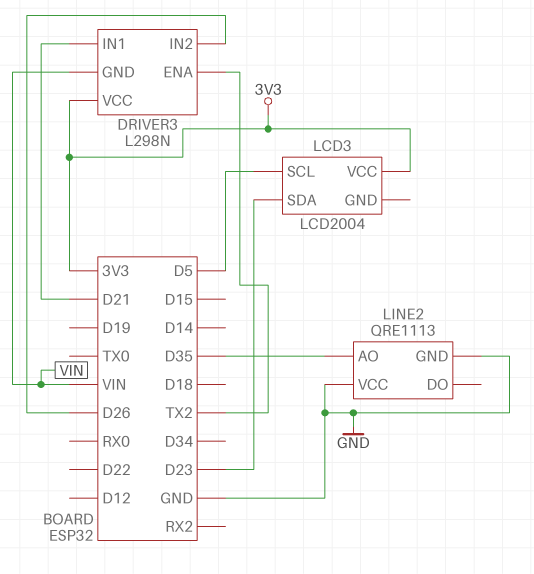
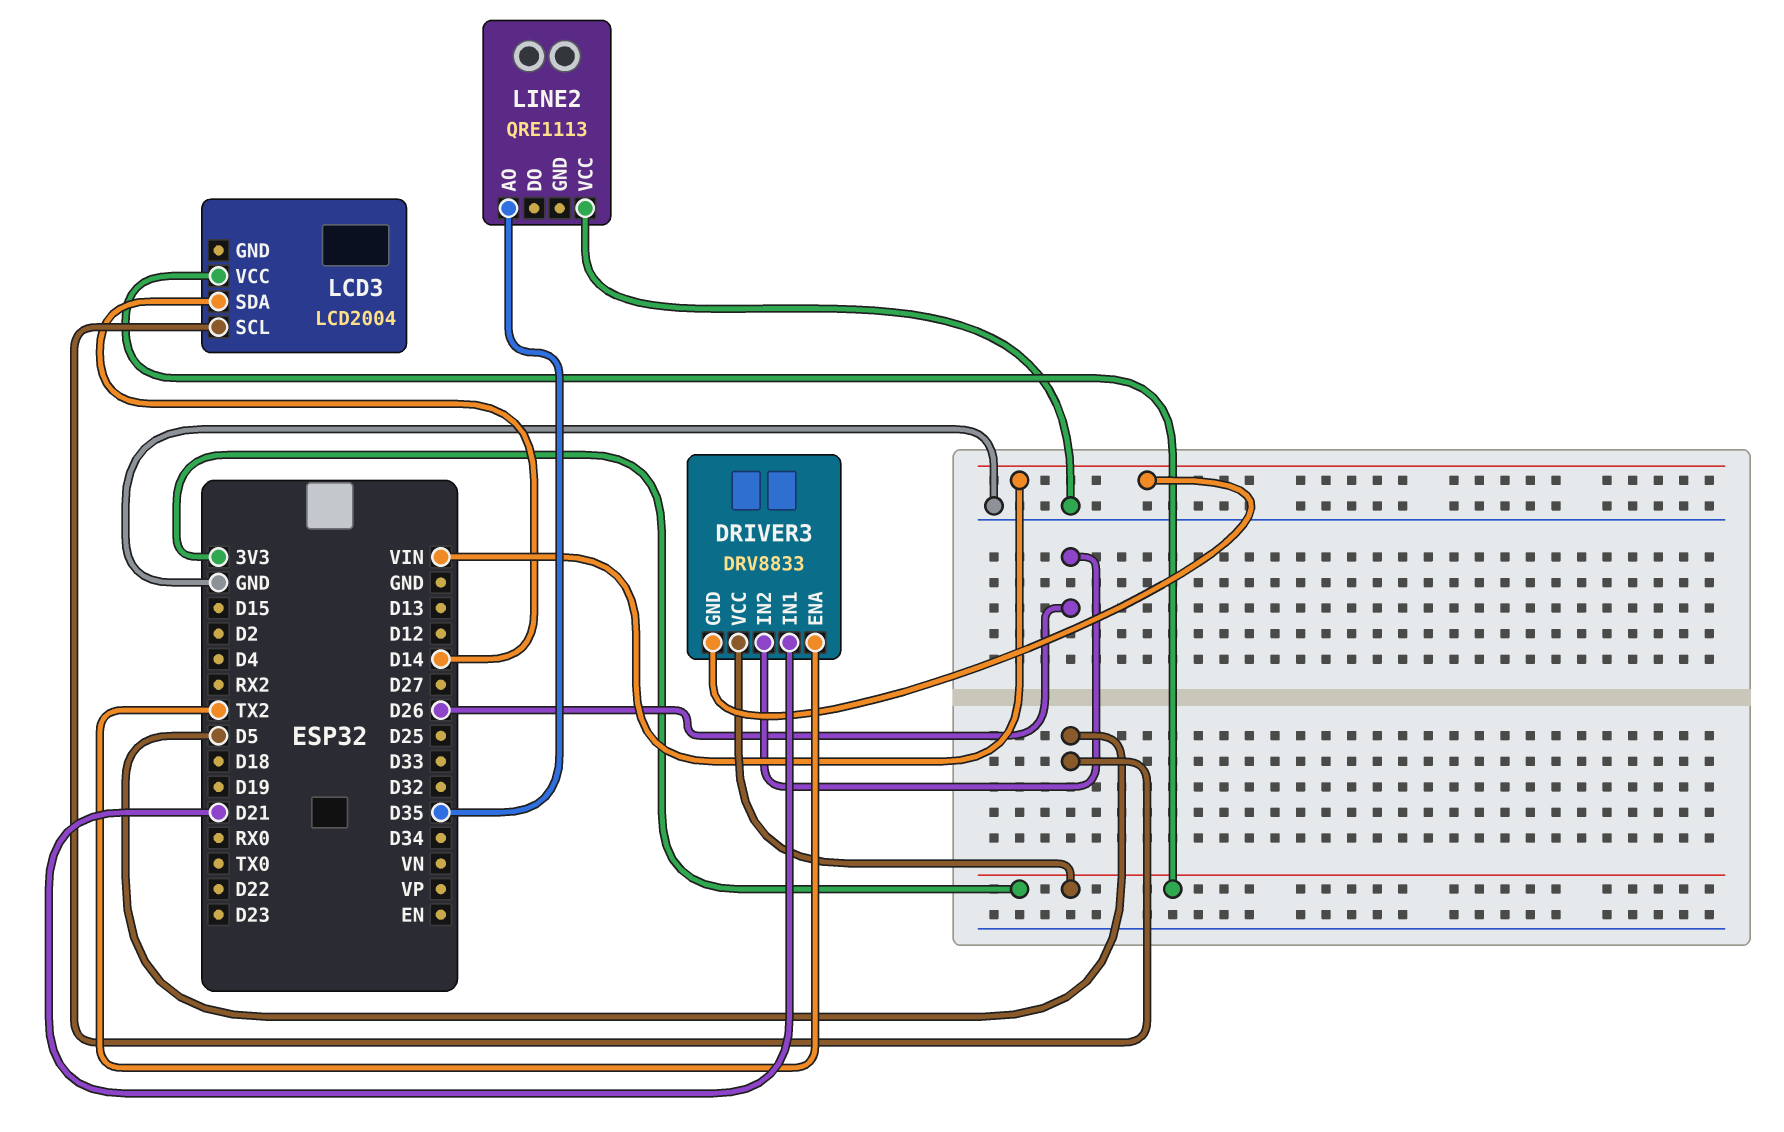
DRIVER3: L298N -> DRV8833
LCD3 pin SDA: D23 -> D14
LINE2 pin GND: GND -> none

